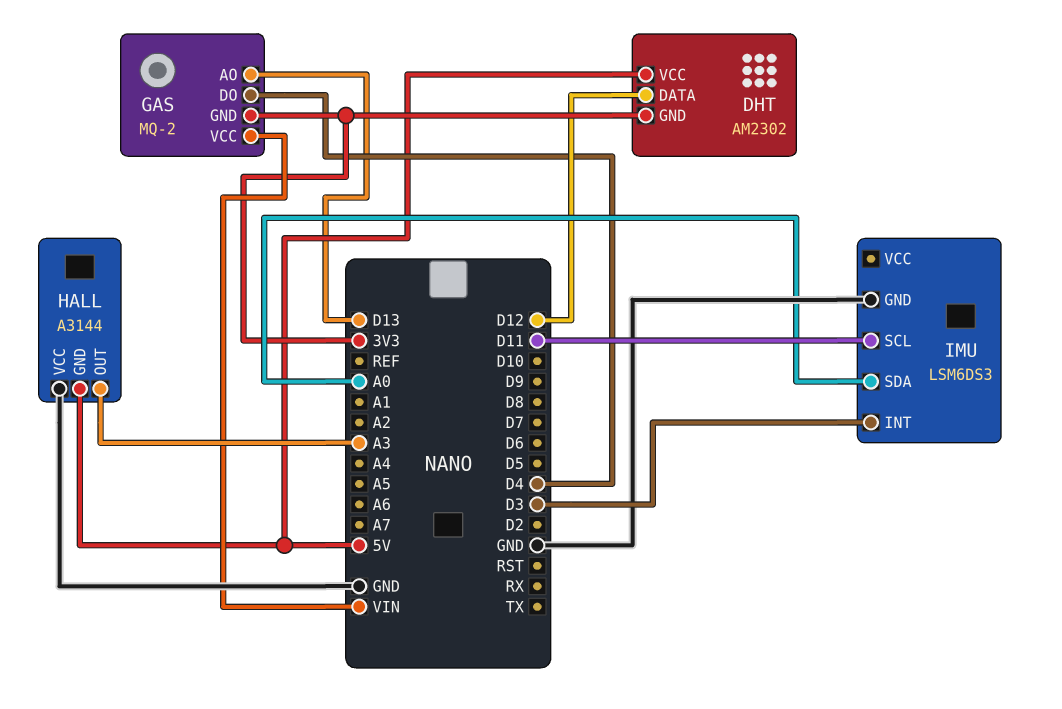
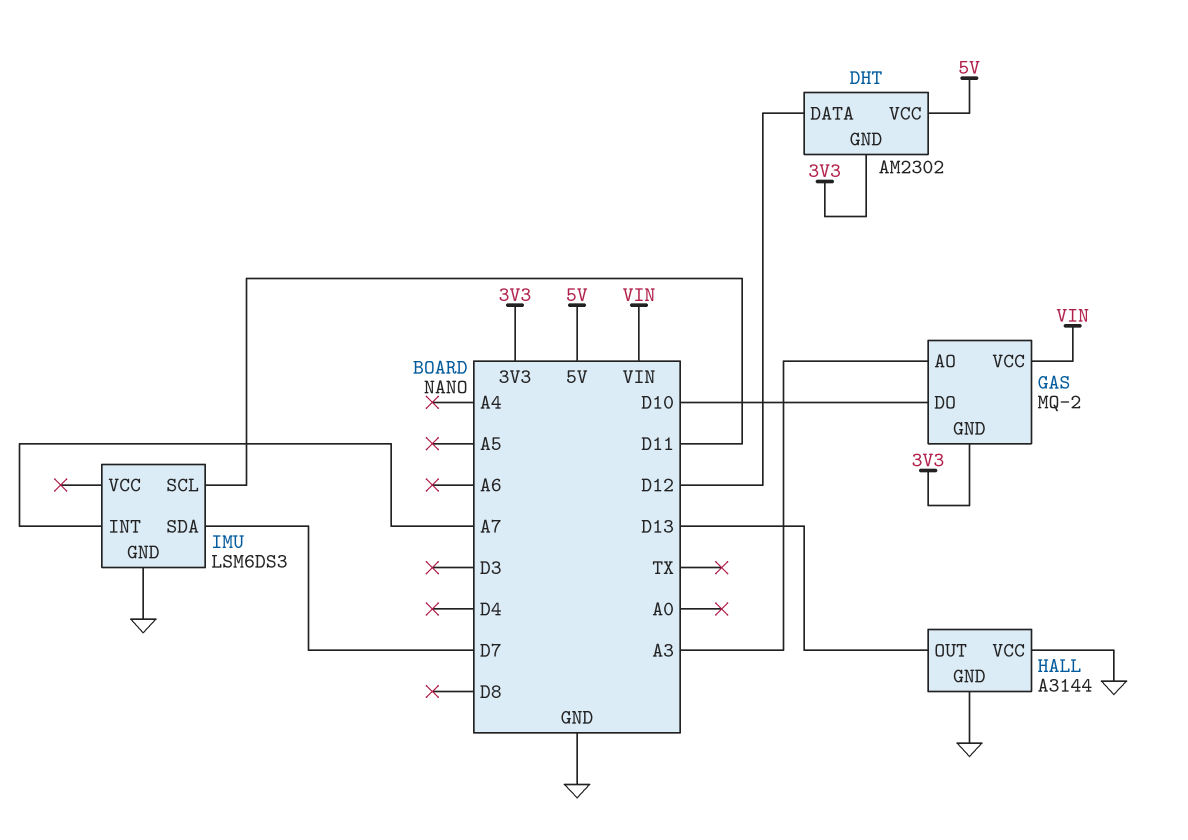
GAS pin AO: D13 -> A3
GAS pin DO: D4 -> D10
HALL pin GND: 5V -> GND
HALL pin OUT: A3 -> D13
IMU pin INT: D3 -> A7
IMU pin SDA: A0 -> D7

